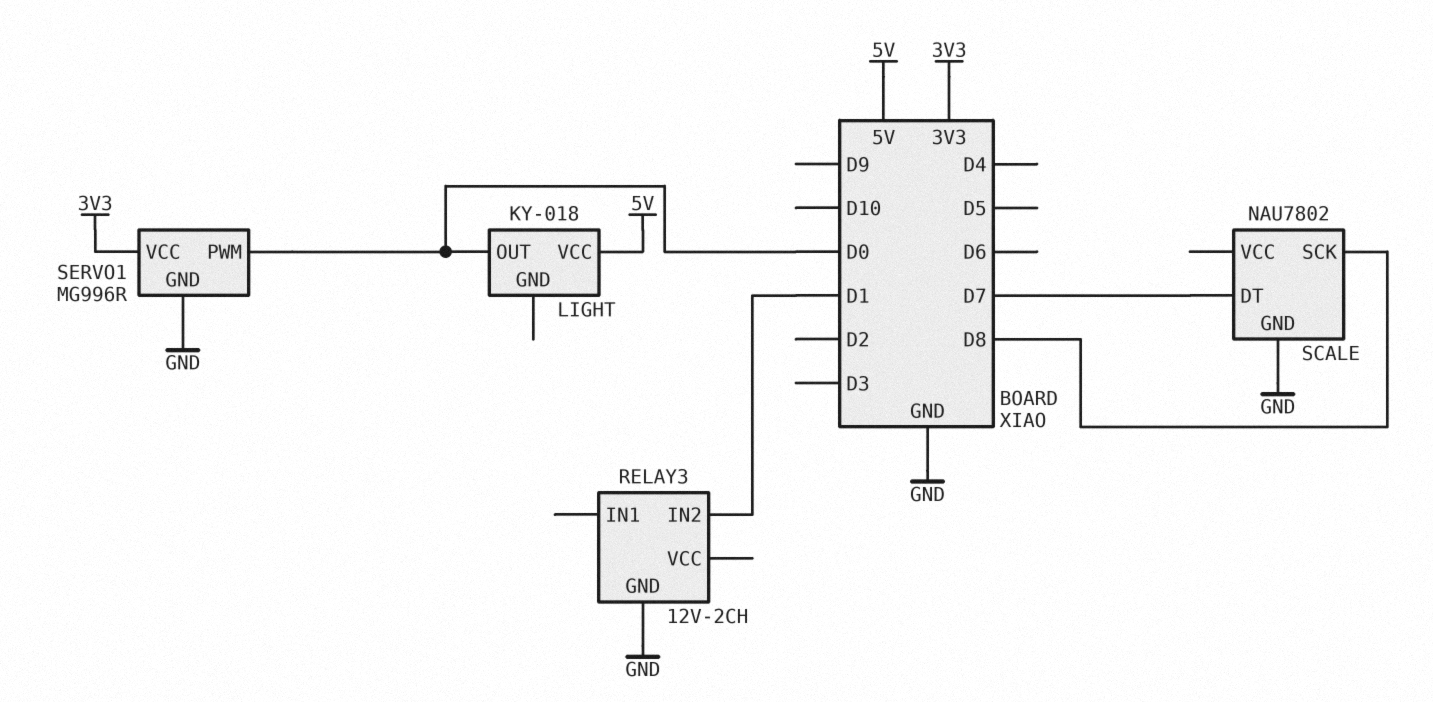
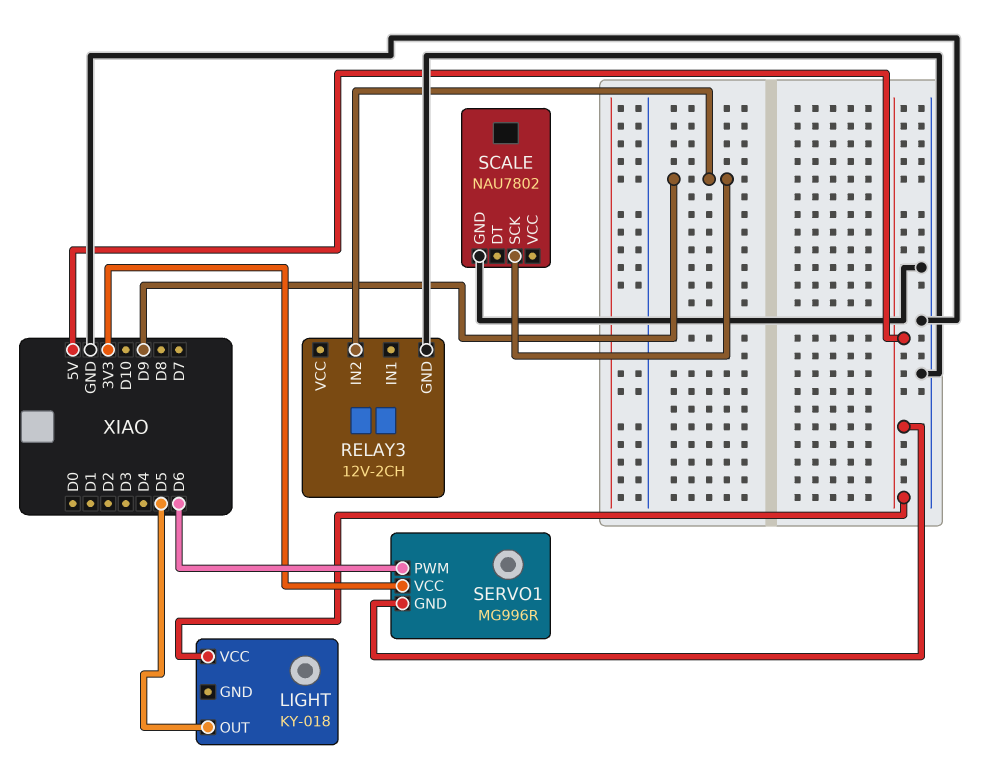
LIGHT pin OUT: D0 -> D5
RELAY3 pin IN2: D1 -> D9
SCALE pin DT: D7 -> none
SCALE pin SCK: D8 -> D9
SERVO1 pin GND: GND -> 5V
SERVO1 pin PWM: D0 -> D6

